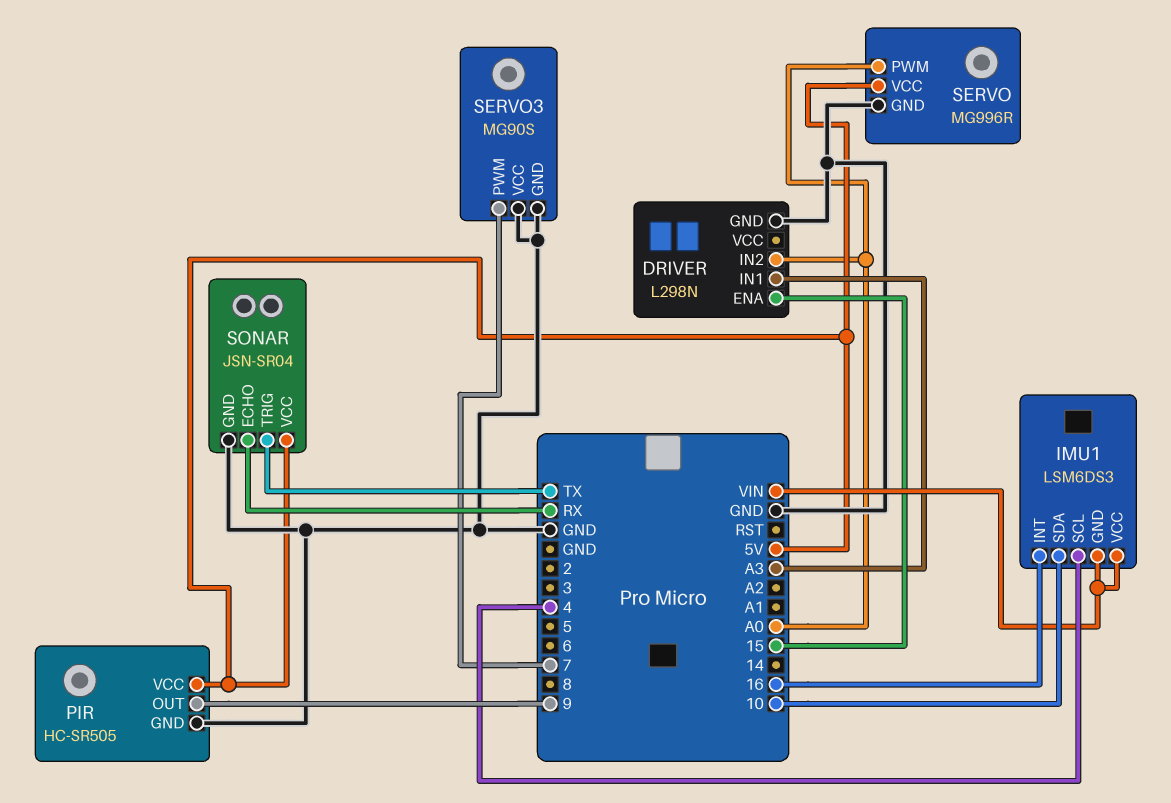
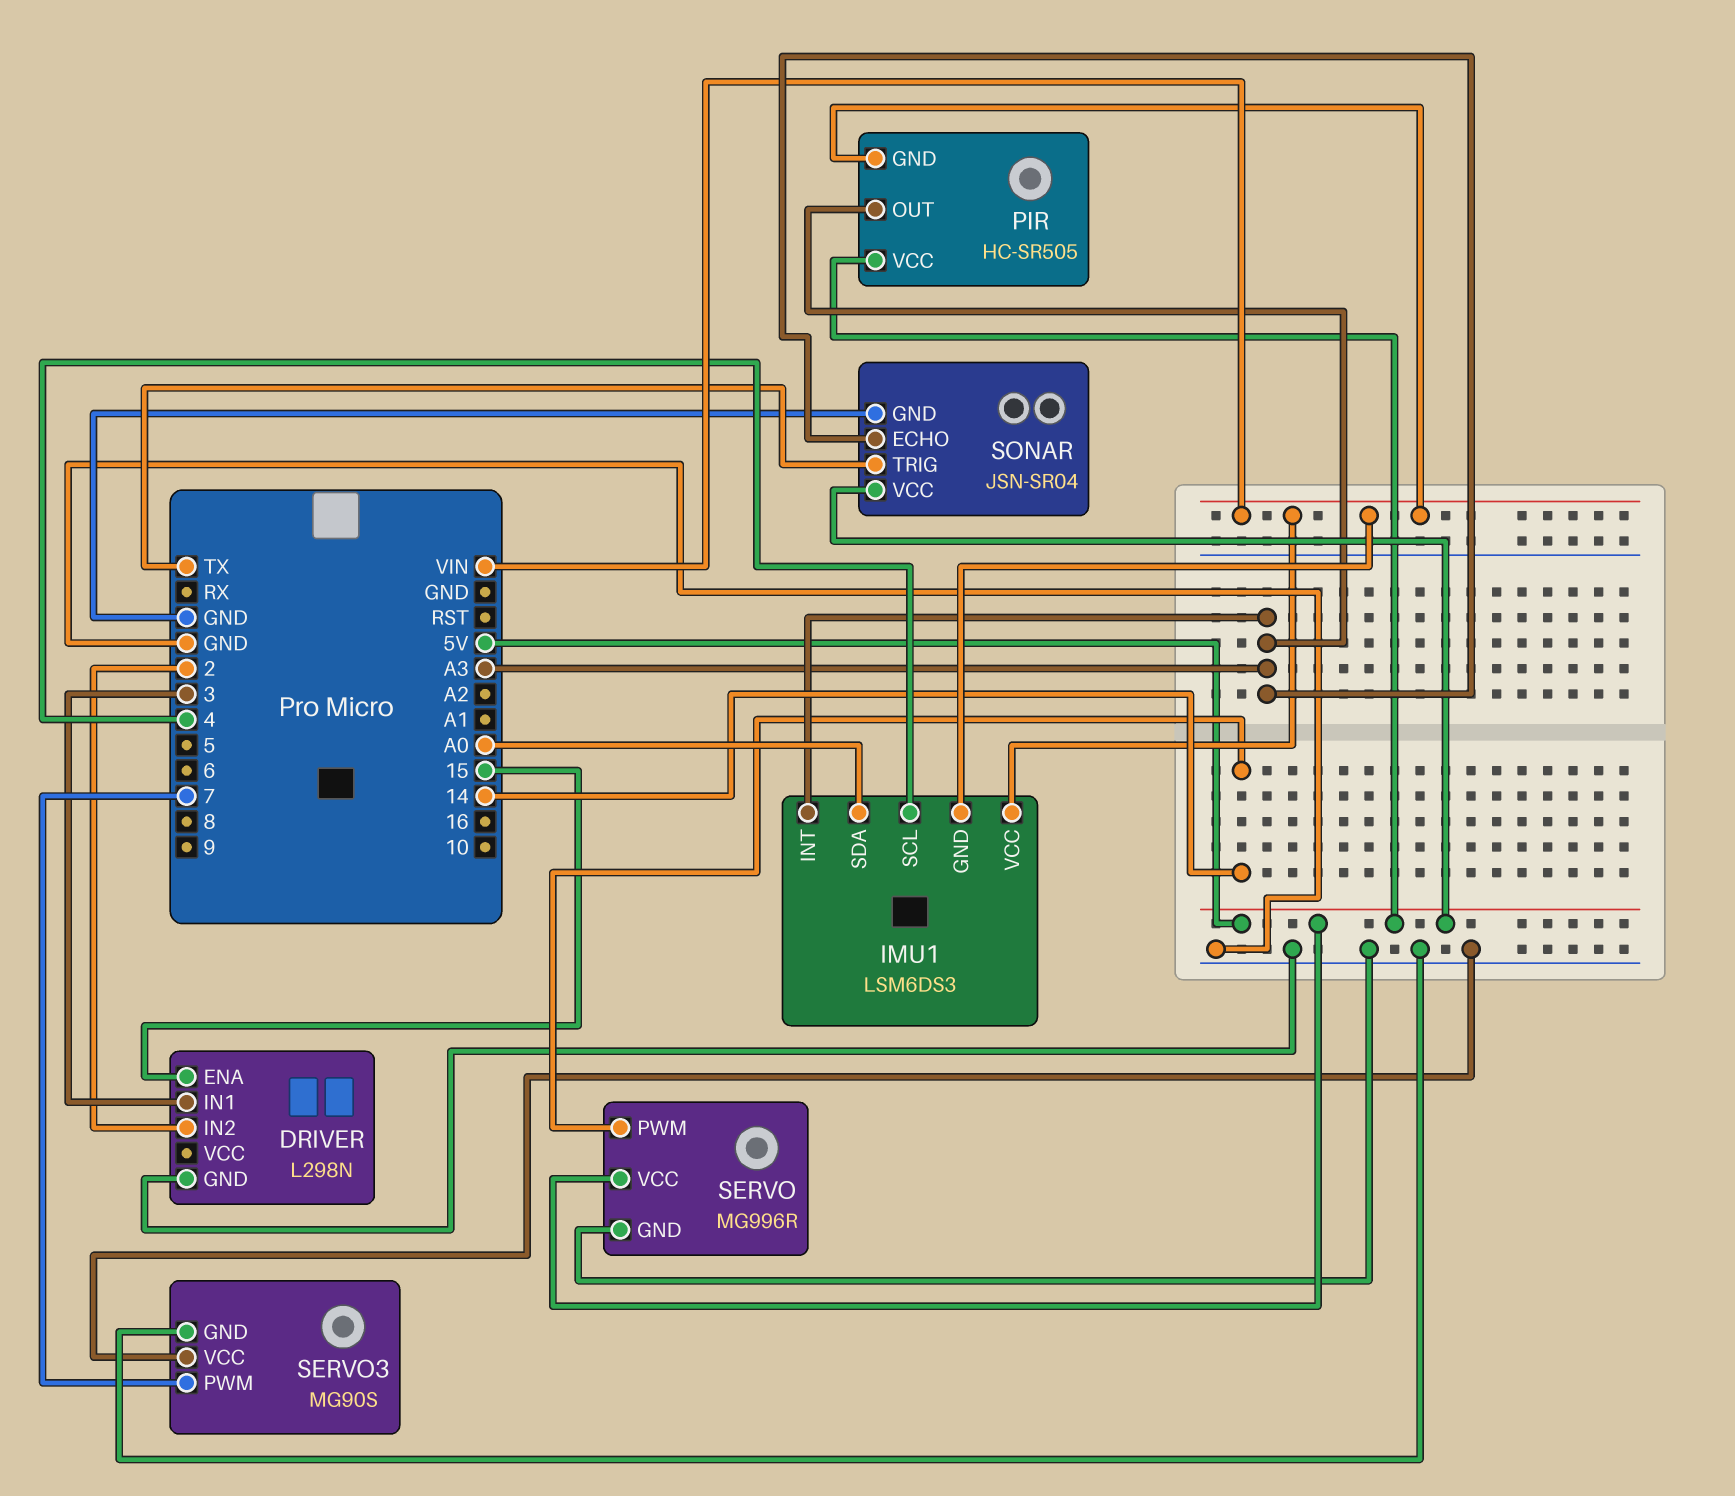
DRIVER pin IN1: A3 -> 3
DRIVER pin IN2: A0 -> 2
IMU1 pin INT: 16 -> A3
IMU1 pin SDA: 10 -> A0
PIR pin GND: GND -> VIN
PIR pin OUT: 9 -> A3
SERVO pin PWM: A0 -> 14
SONAR pin ECHO: RX -> A3

